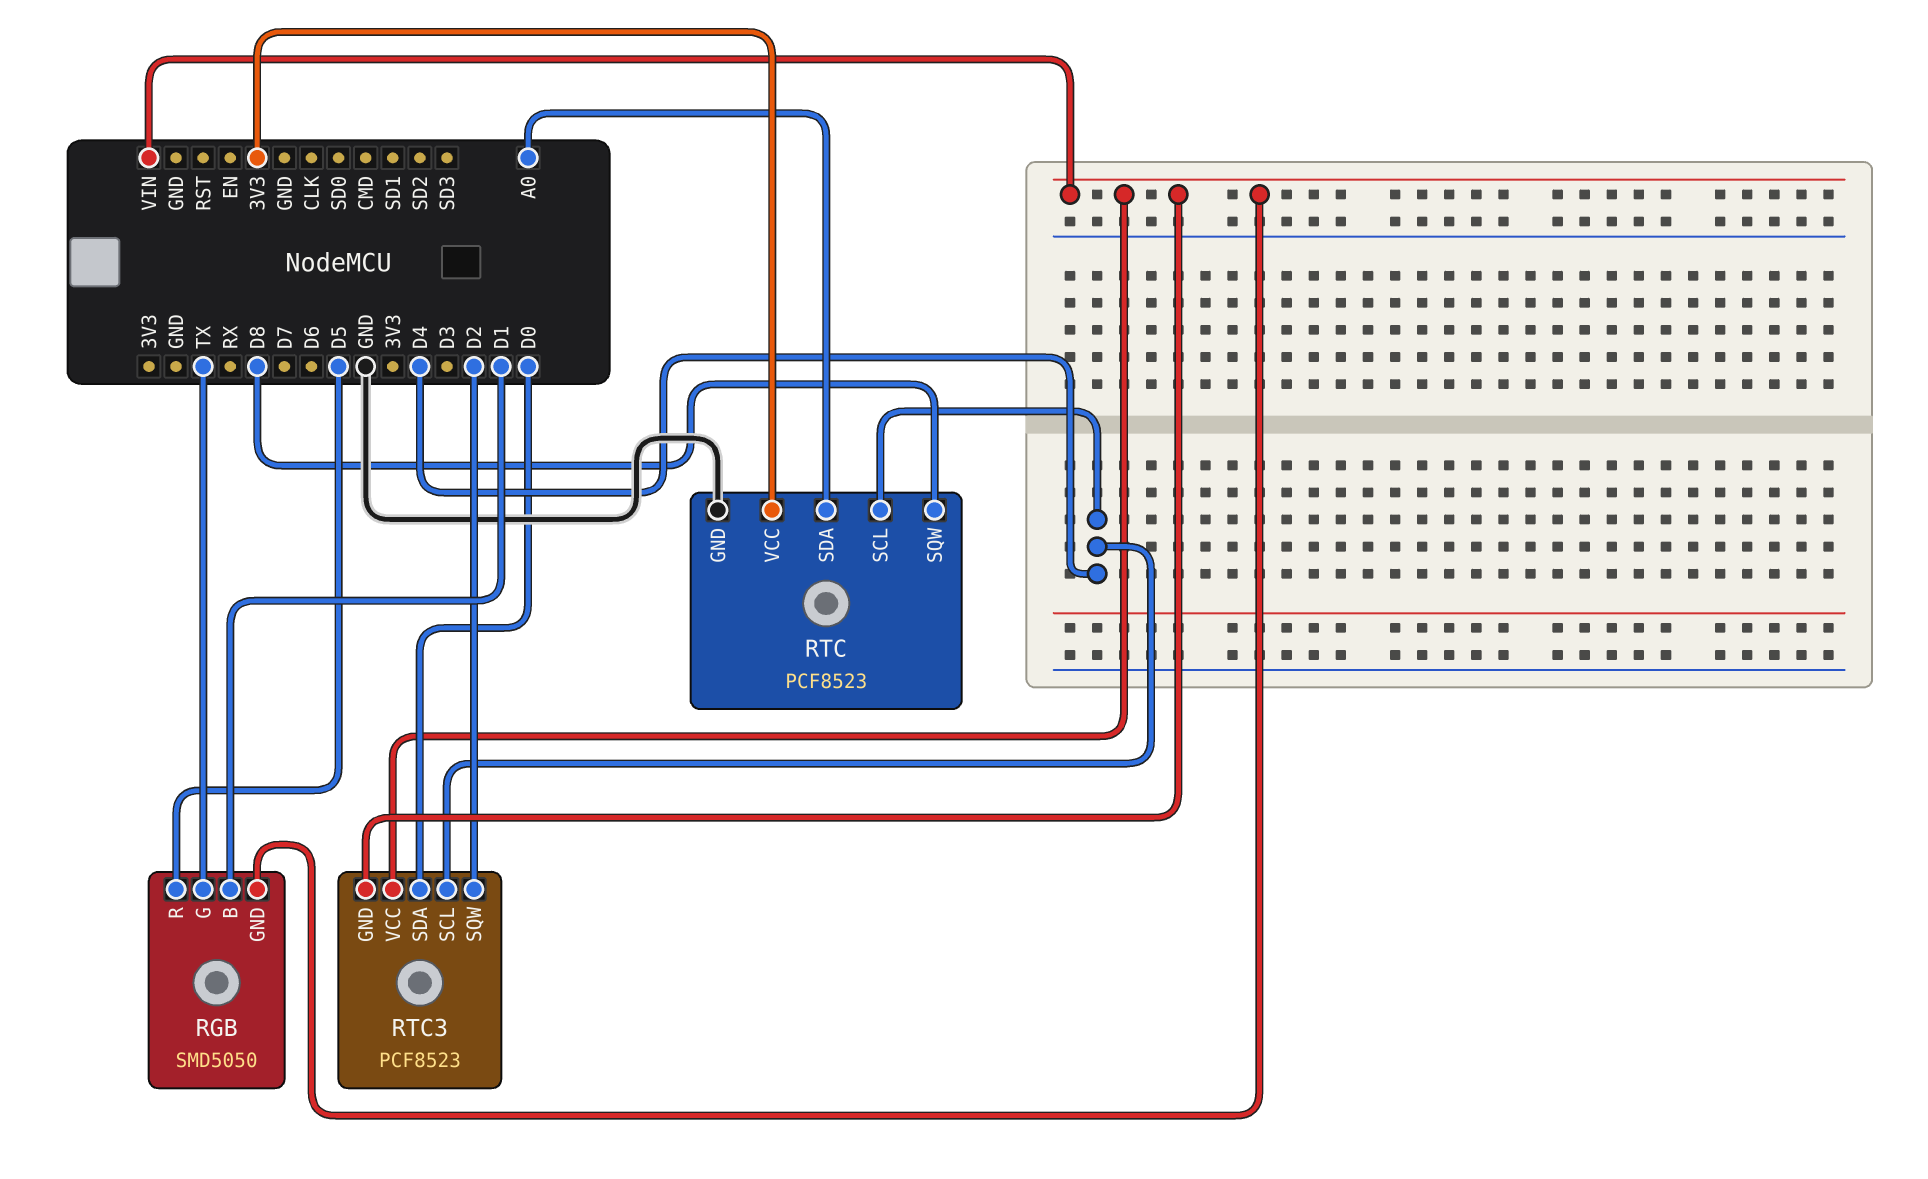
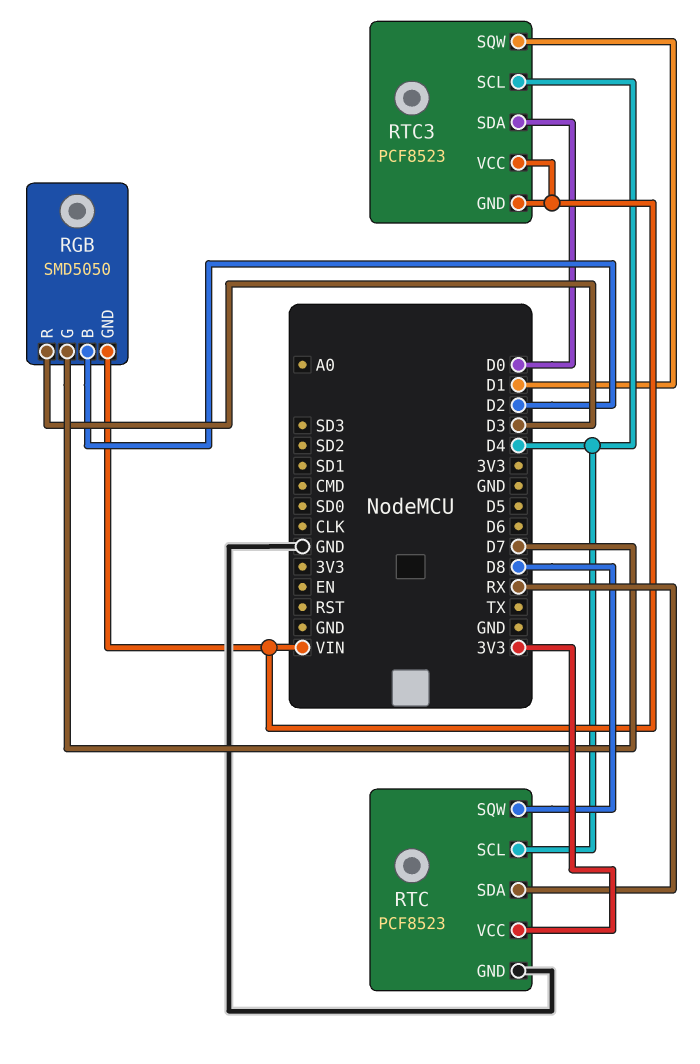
RGB pin B: D1 -> D2
RGB pin G: TX -> D7
RGB pin R: D5 -> D3
RTC pin SDA: A0 -> RX
RTC3 pin SQW: D2 -> D1

